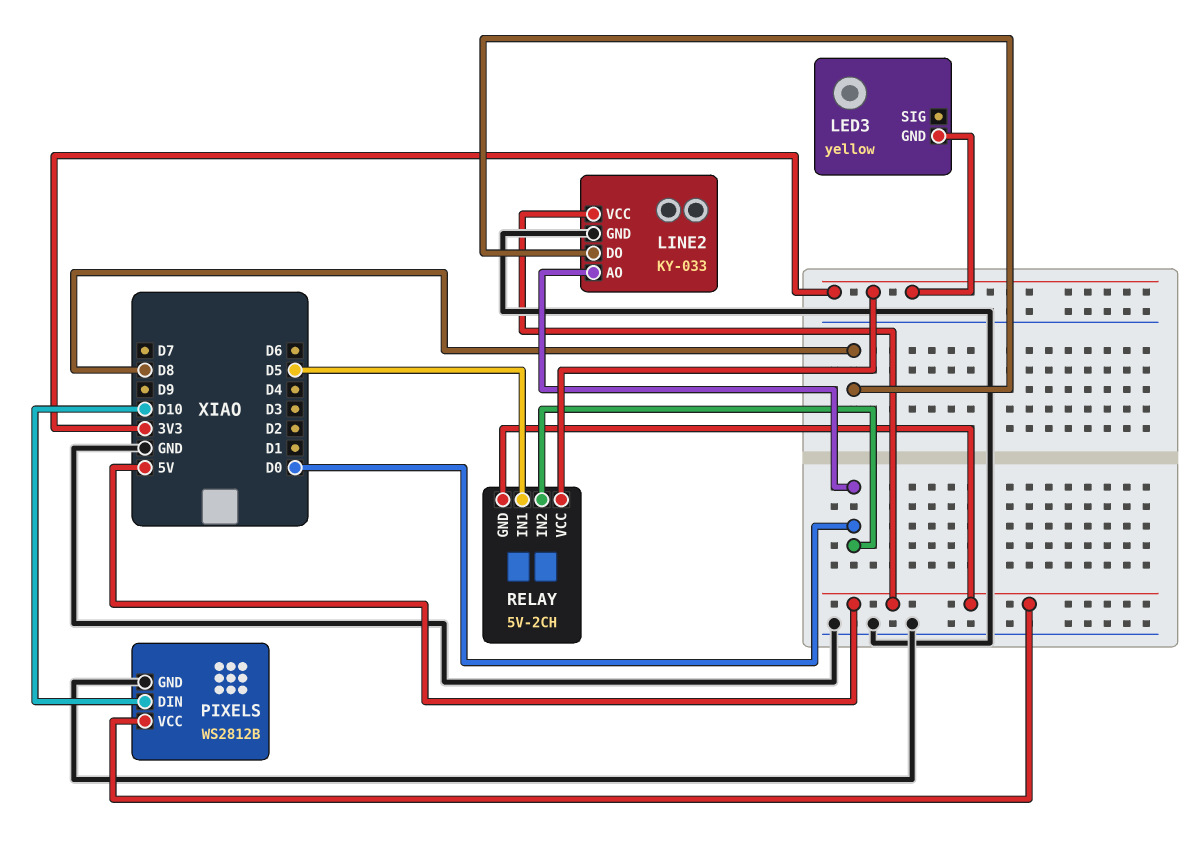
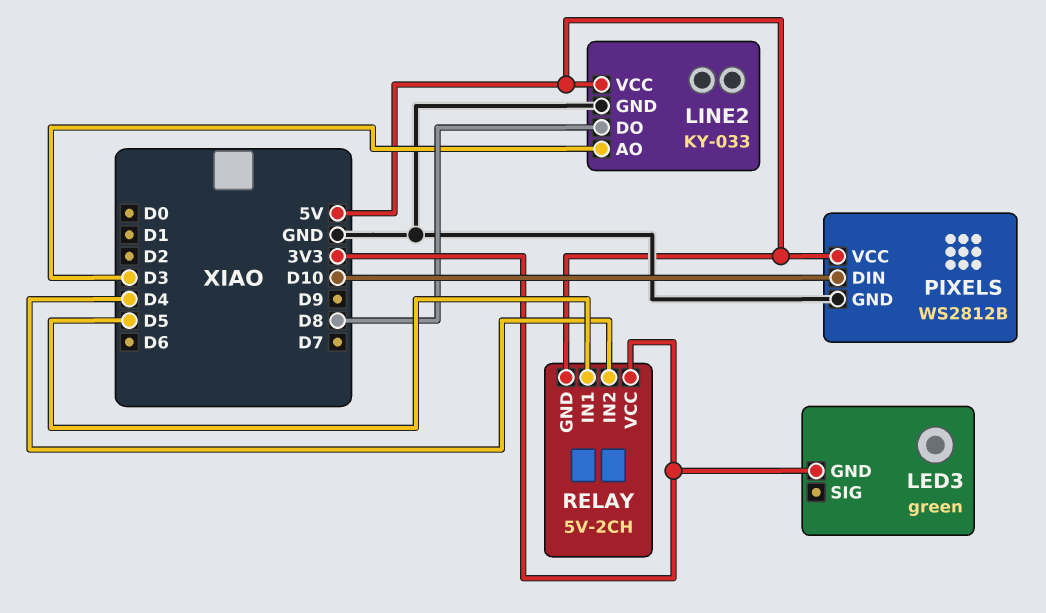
LED3: yellow -> green
LINE2 pin AO: D0 -> D3
RELAY pin IN2: D0 -> D4

